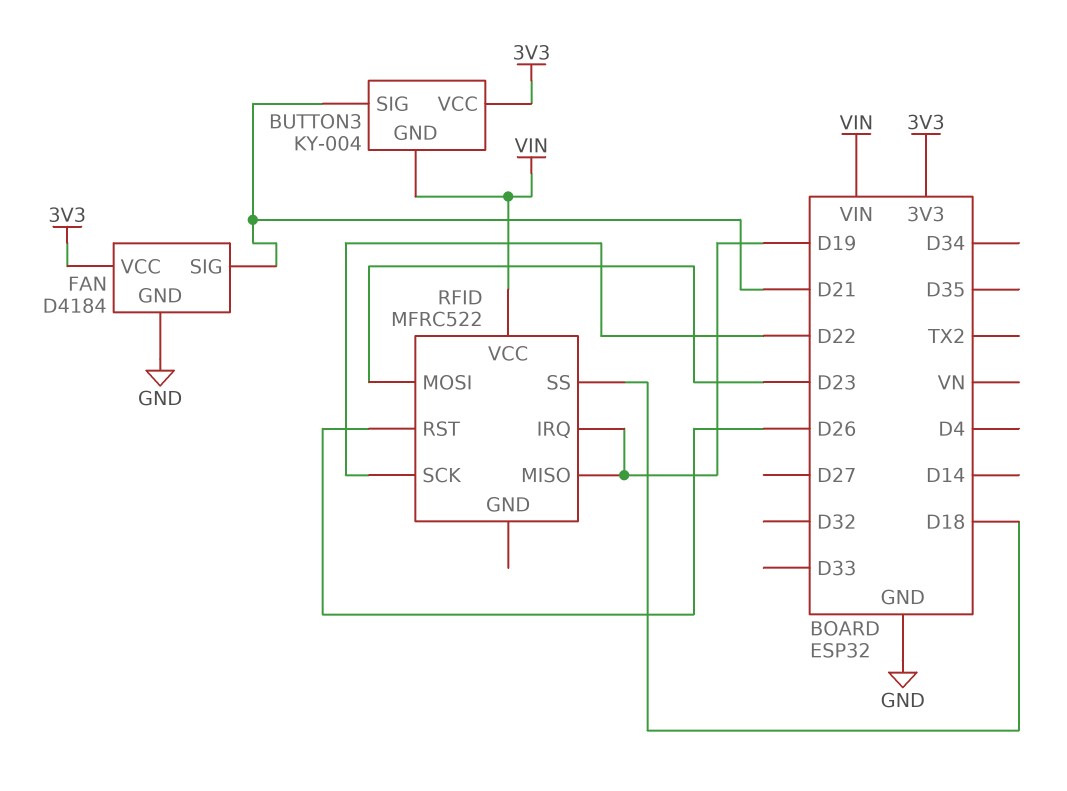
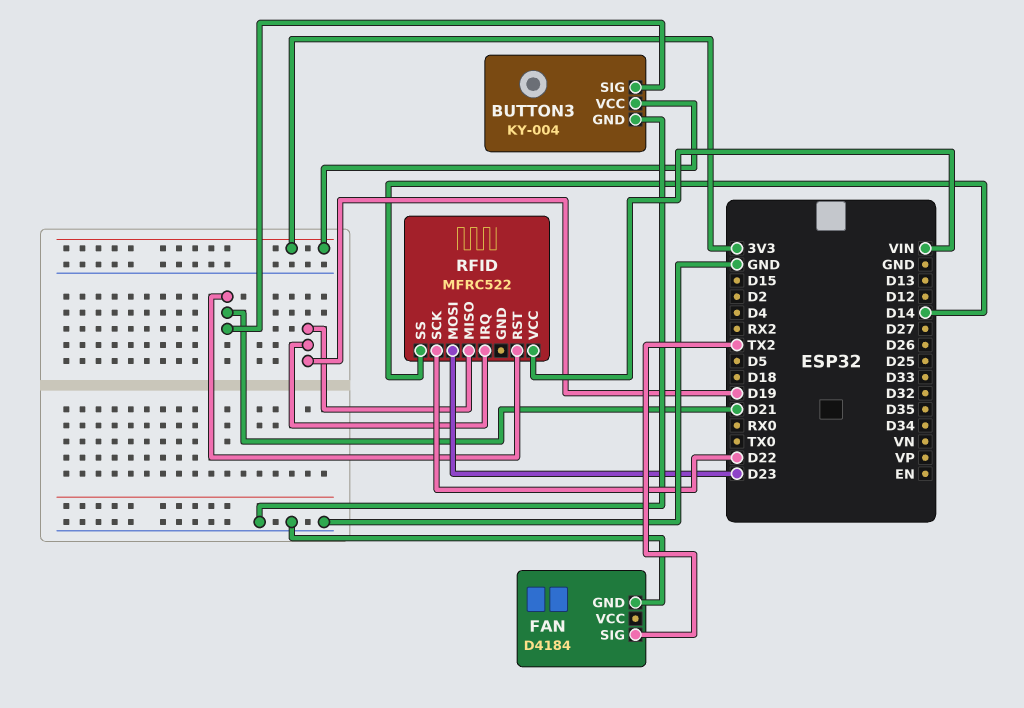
BUTTON3 pin GND: VIN -> GND
FAN pin SIG: D21 -> TX2
FAN pin VCC: 3V3 -> none
RFID pin RST: D26 -> D21
RFID pin SS: D18 -> D14

